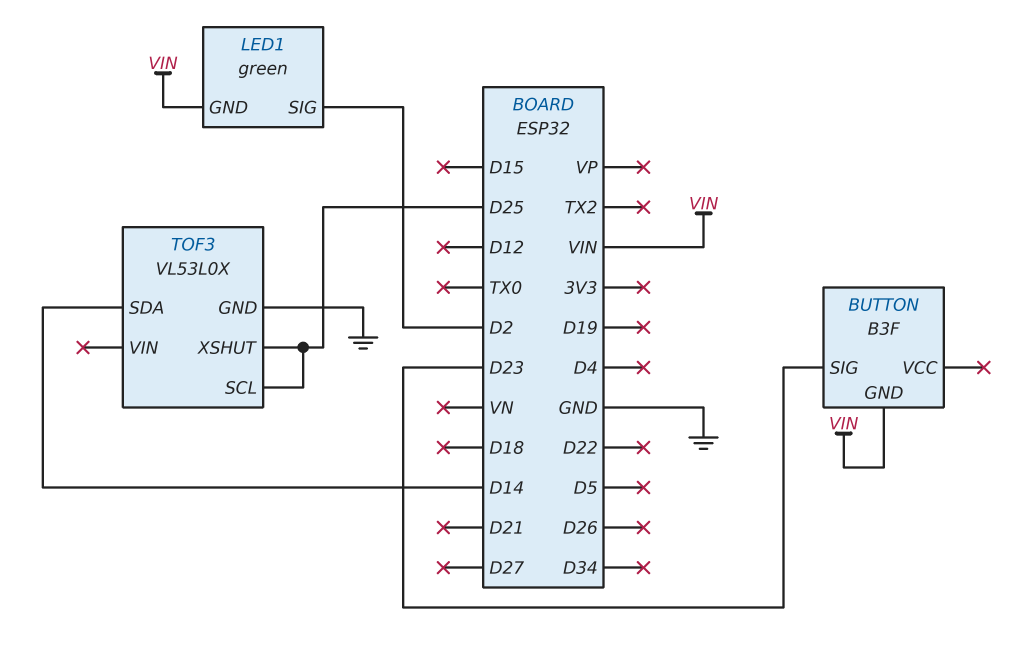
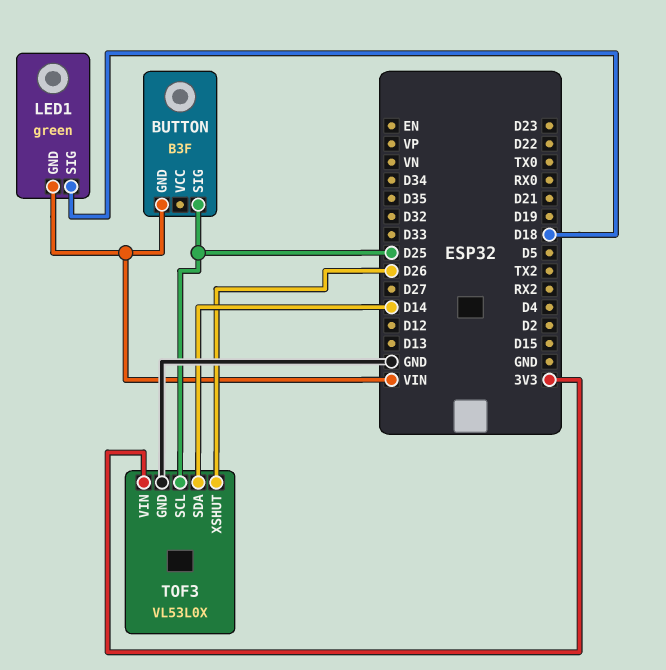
BUTTON pin SIG: D23 -> D25
LED1 pin SIG: D2 -> D18
TOF3 pin VIN: none -> 3V3
TOF3 pin XSHUT: D25 -> D26

